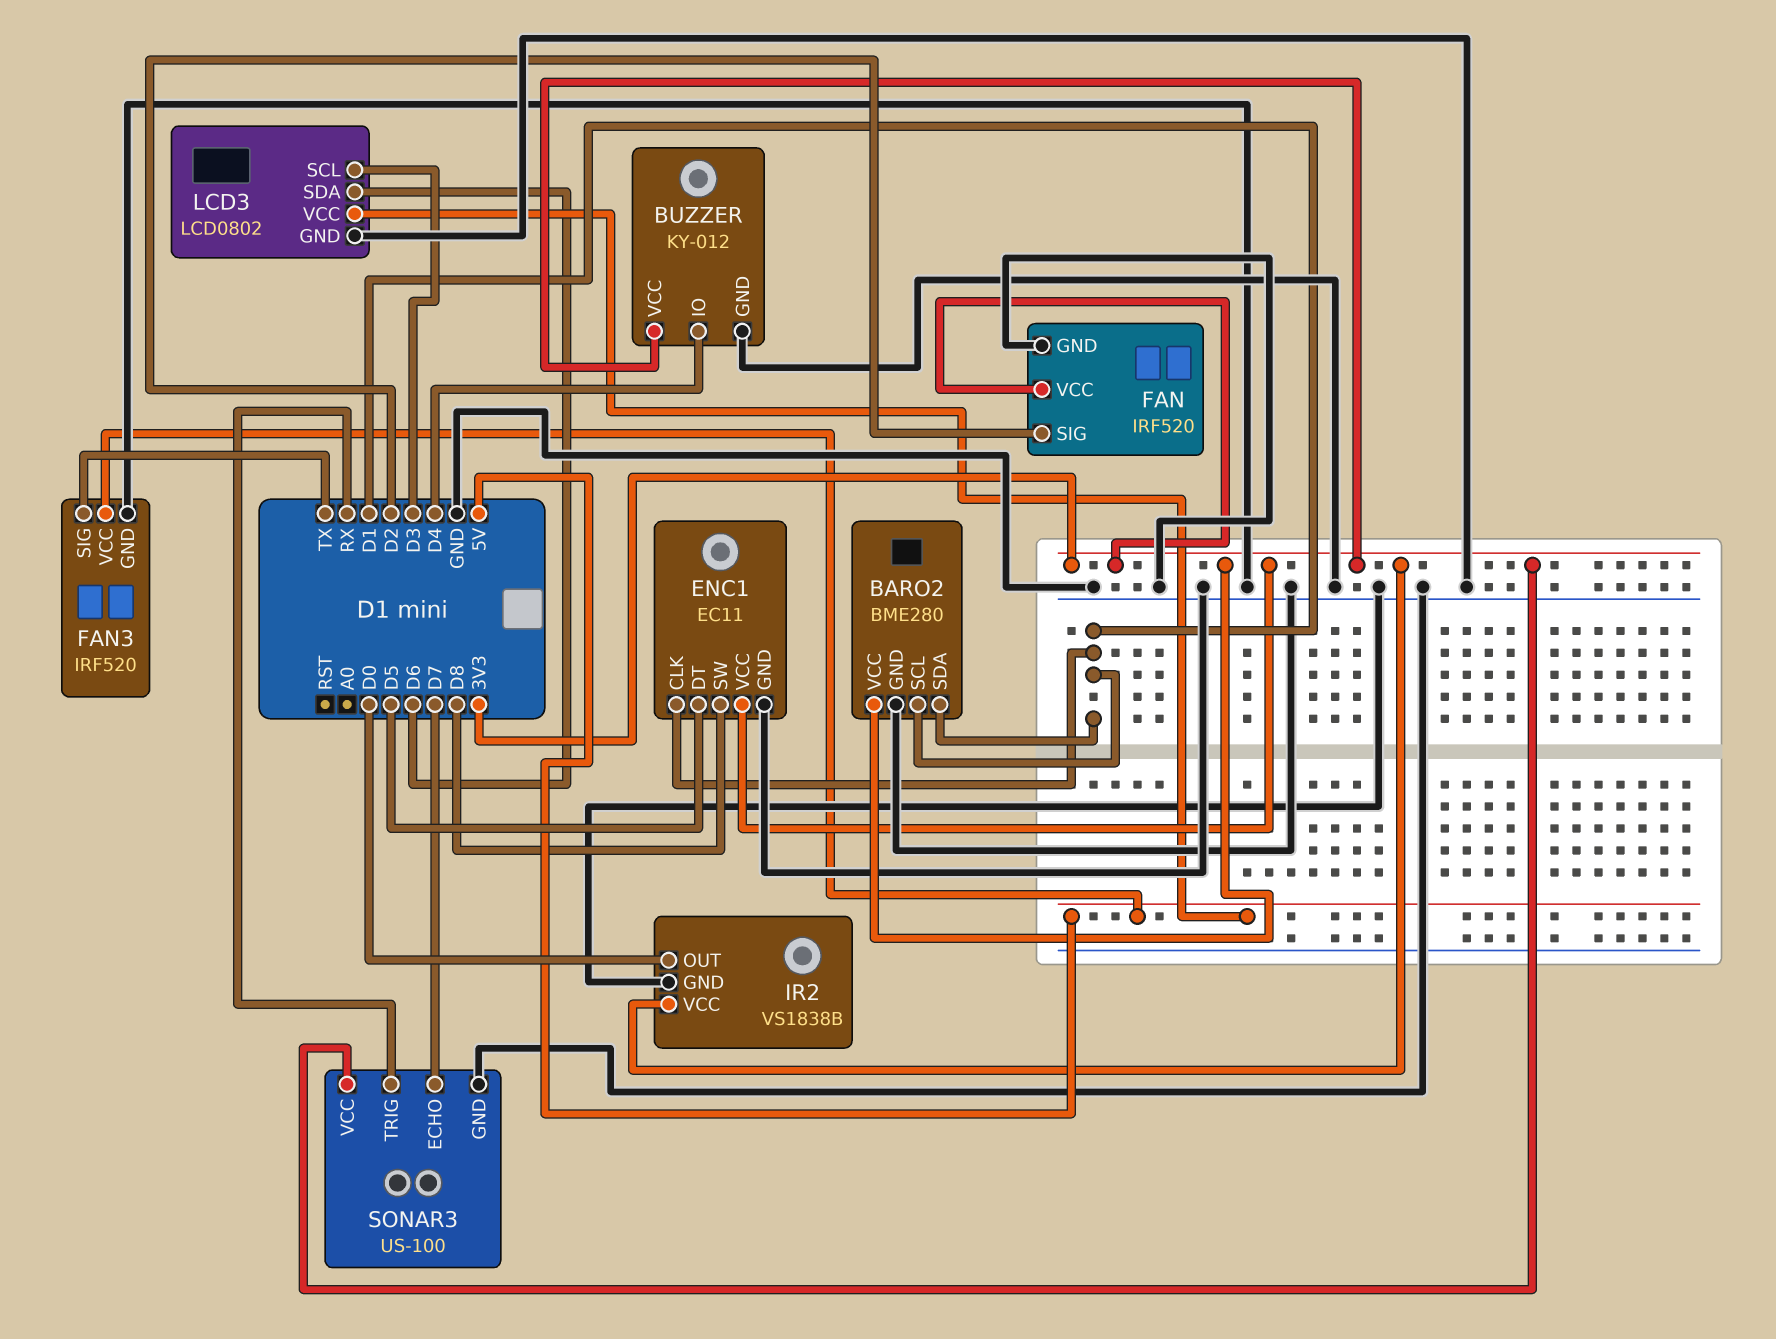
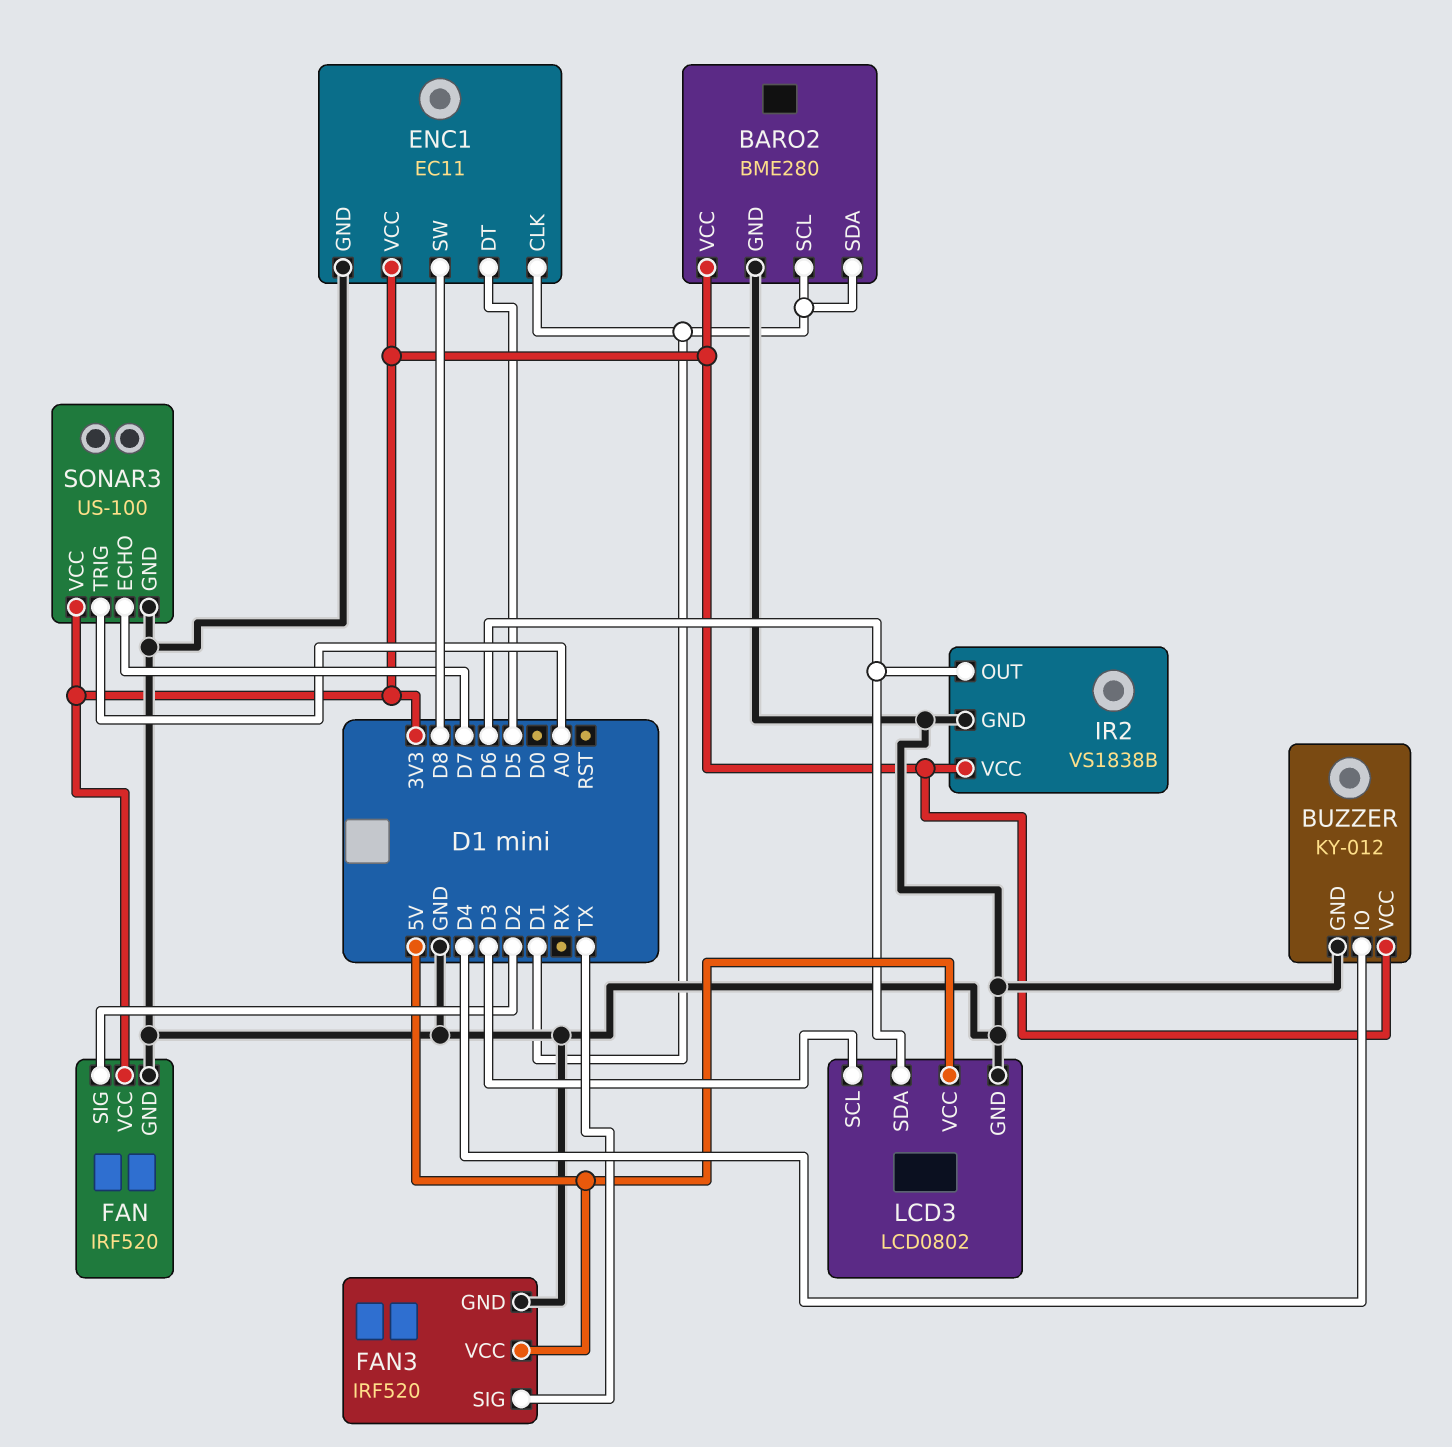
IR2 pin OUT: D0 -> D6
SONAR3 pin TRIG: RX -> A0

